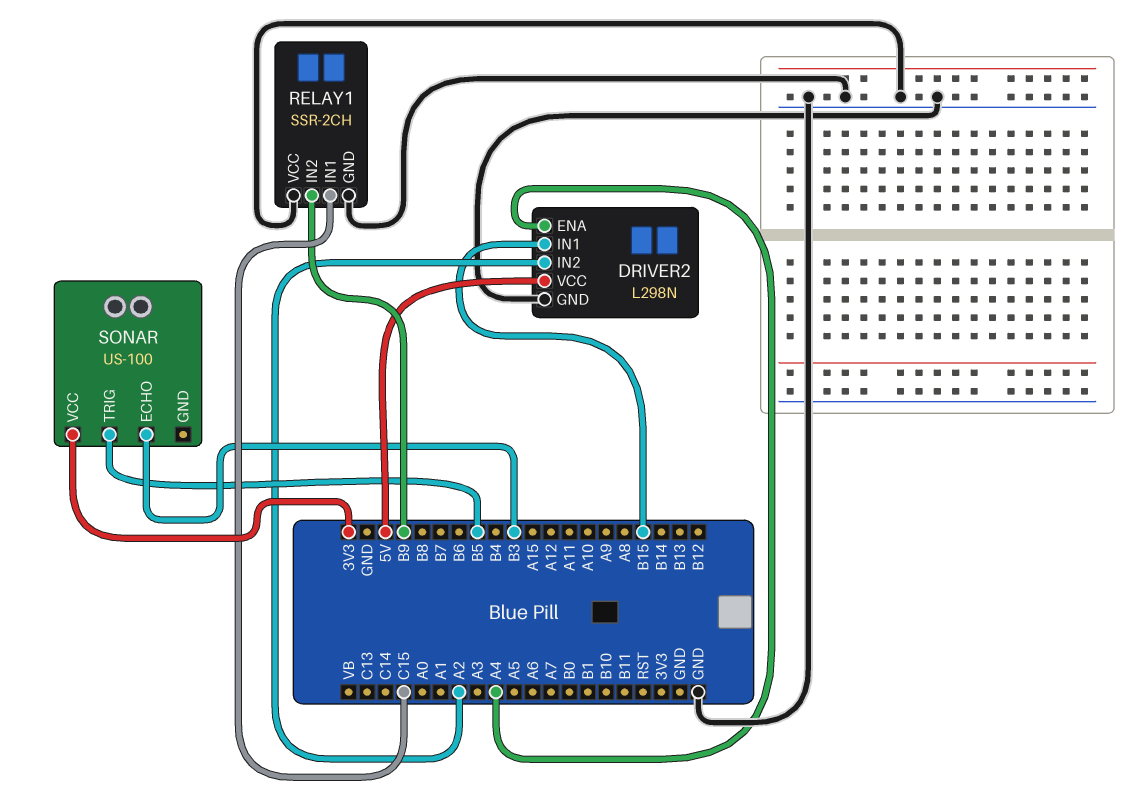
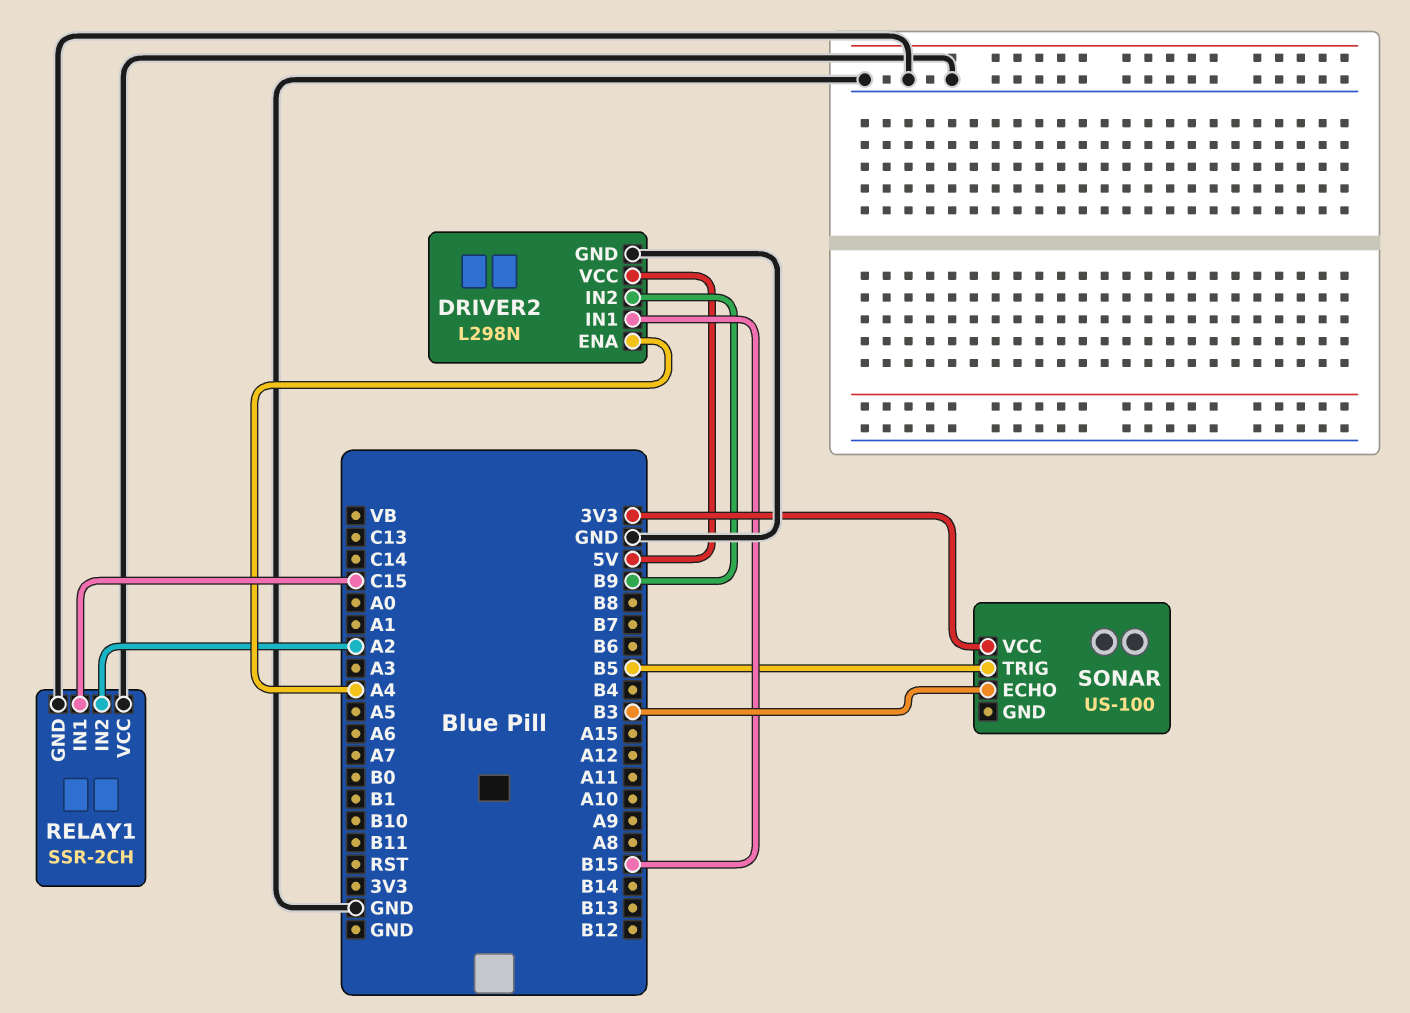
DRIVER2 pin IN2: A2 -> B9
RELAY1 pin IN2: B9 -> A2

